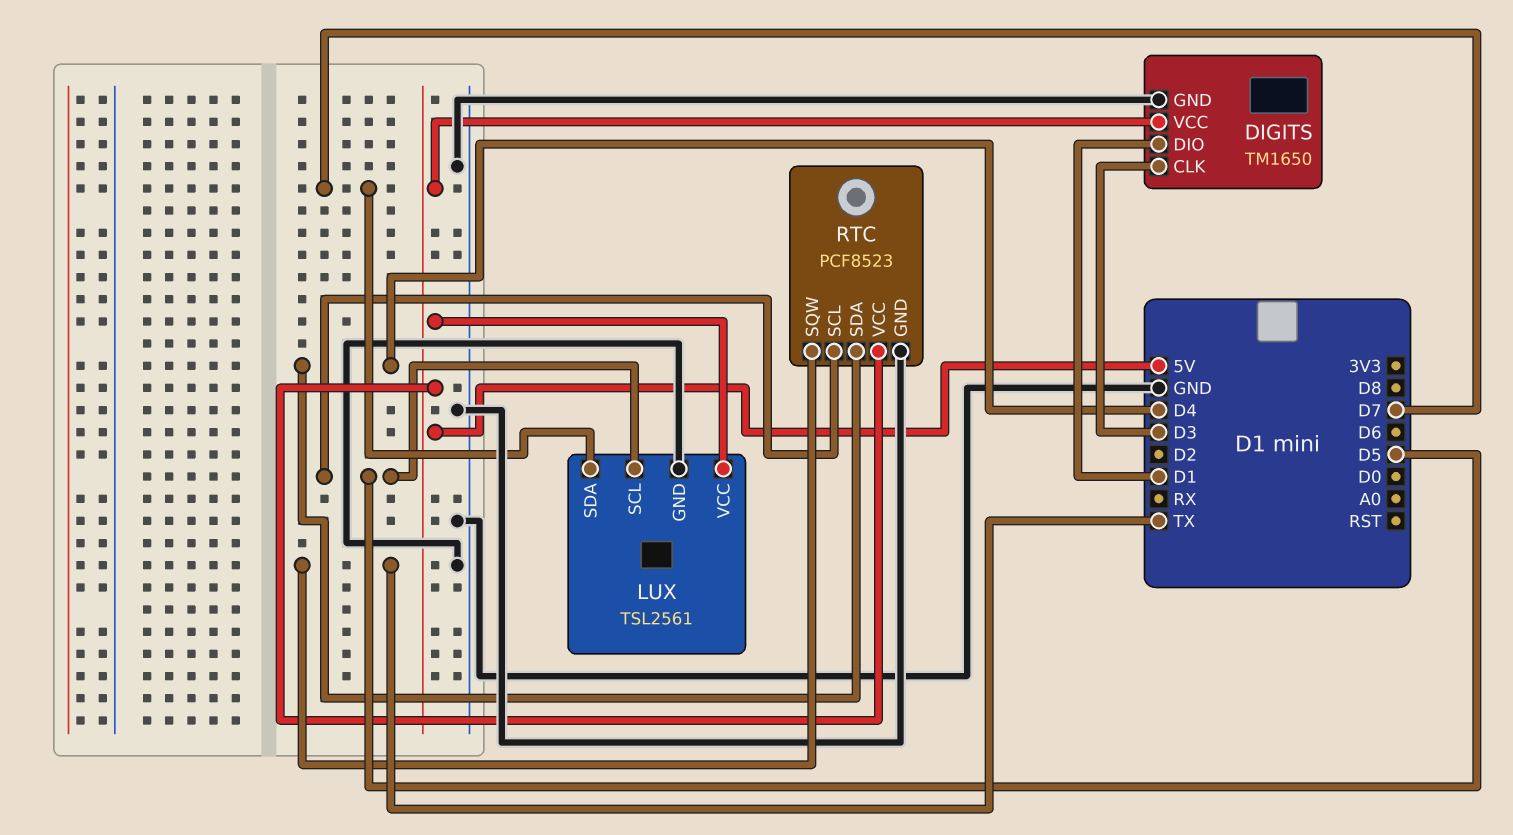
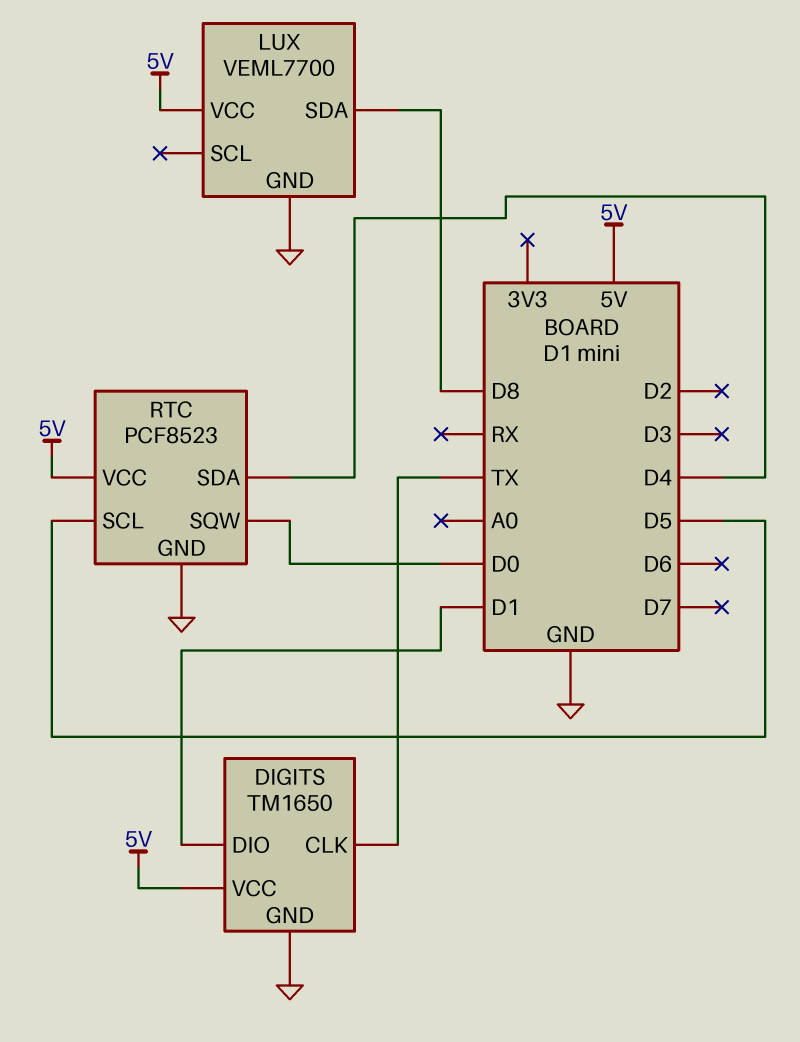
DIGITS pin CLK: D3 -> TX
LUX: TSL2561 -> VEML7700
LUX pin SCL: D5 -> none
LUX pin SDA: D7 -> D8
RTC pin SQW: TX -> D0

